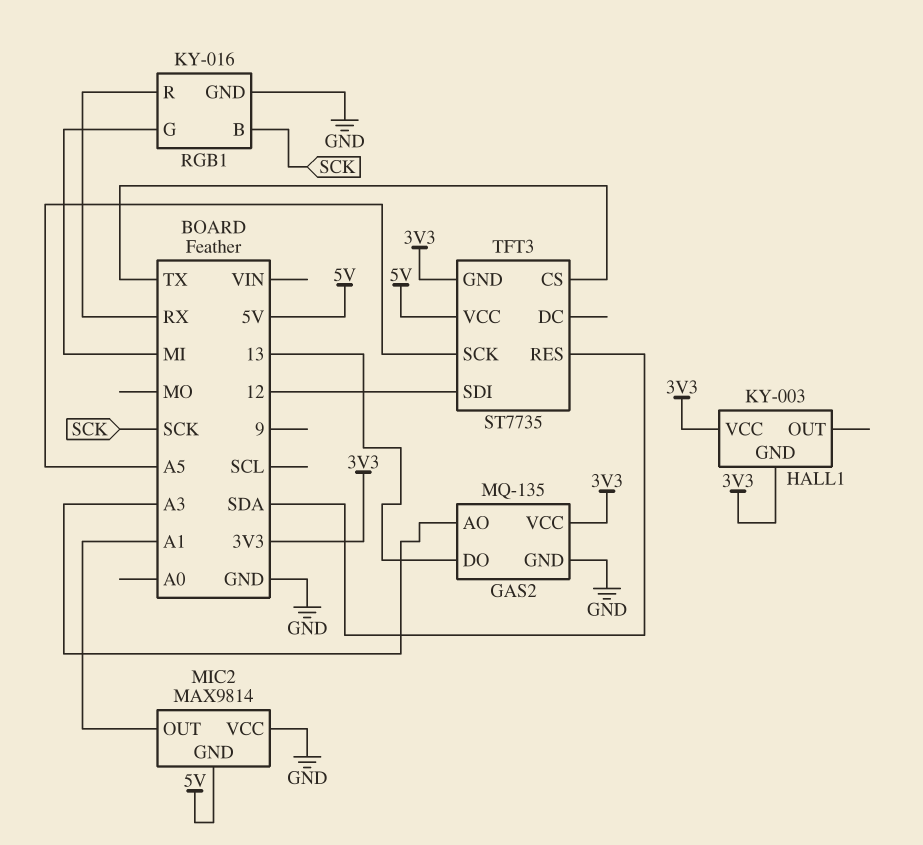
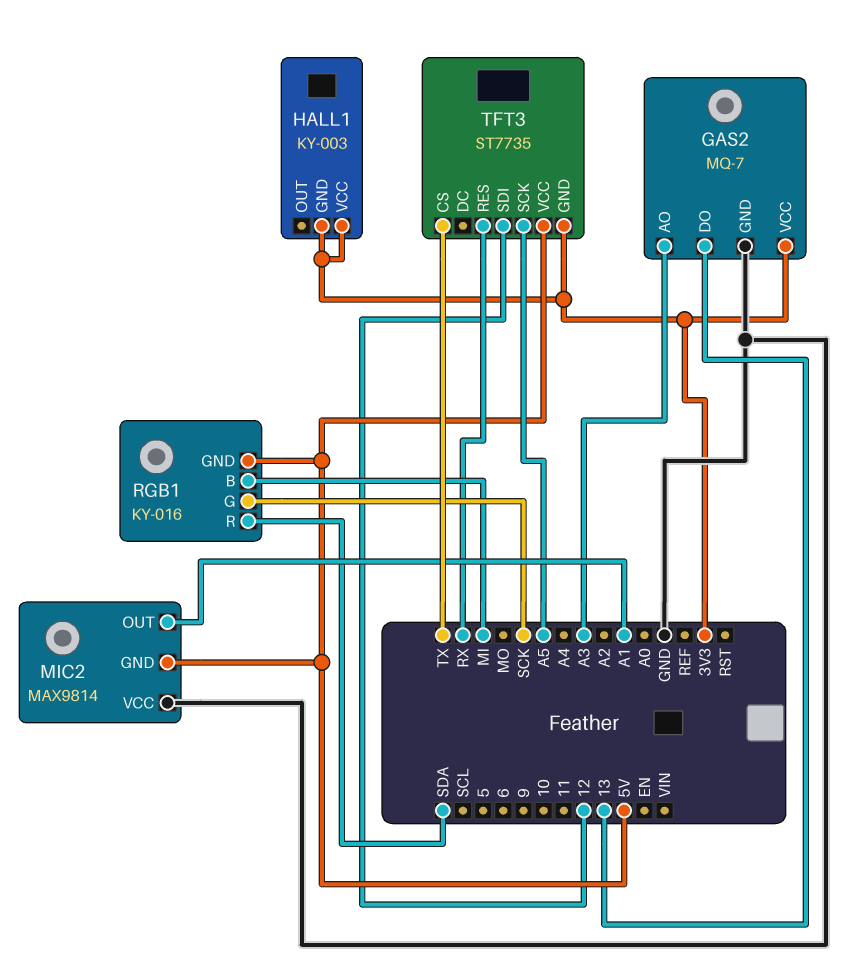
GAS2: MQ-135 -> MQ-7
RGB1 pin B: SCK -> MI
RGB1 pin G: MI -> SCK
RGB1 pin GND: GND -> 5V
RGB1 pin R: RX -> SDA
TFT3 pin RES: SDA -> RX

